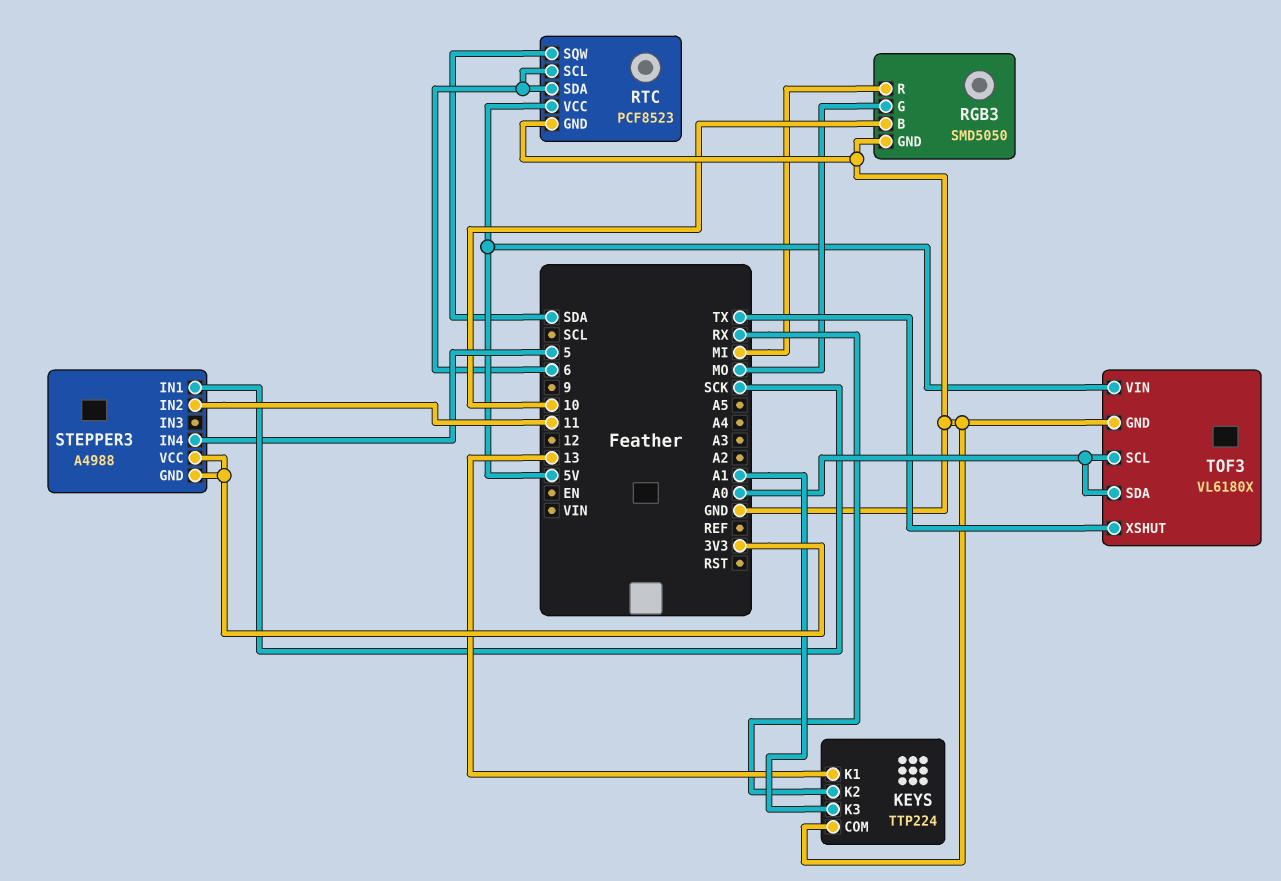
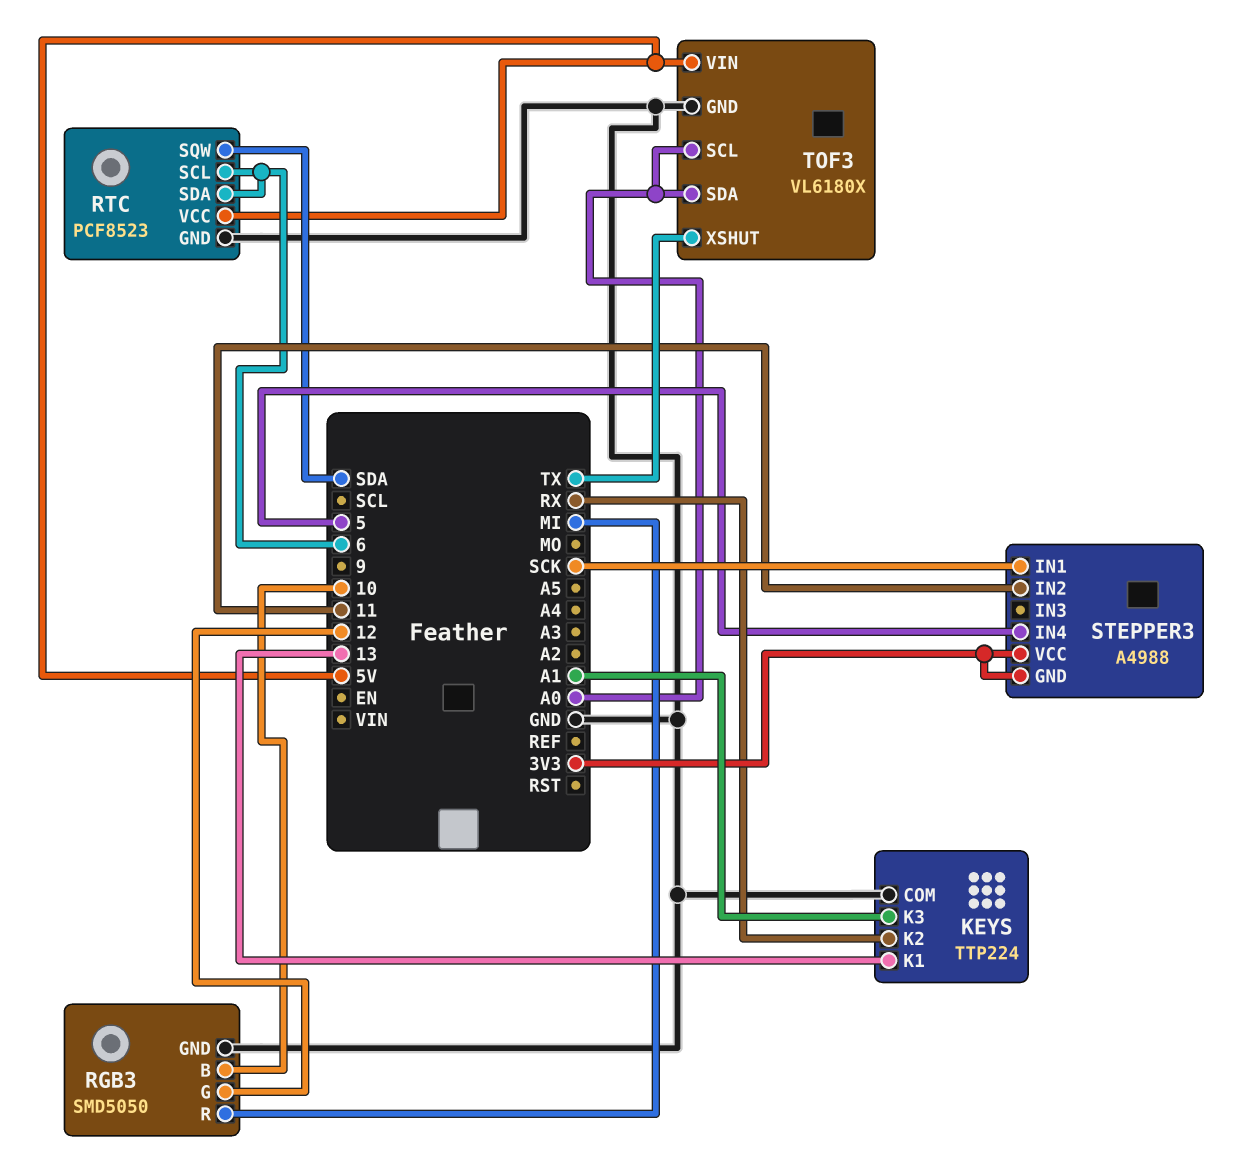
RGB3 pin G: MO -> 12

